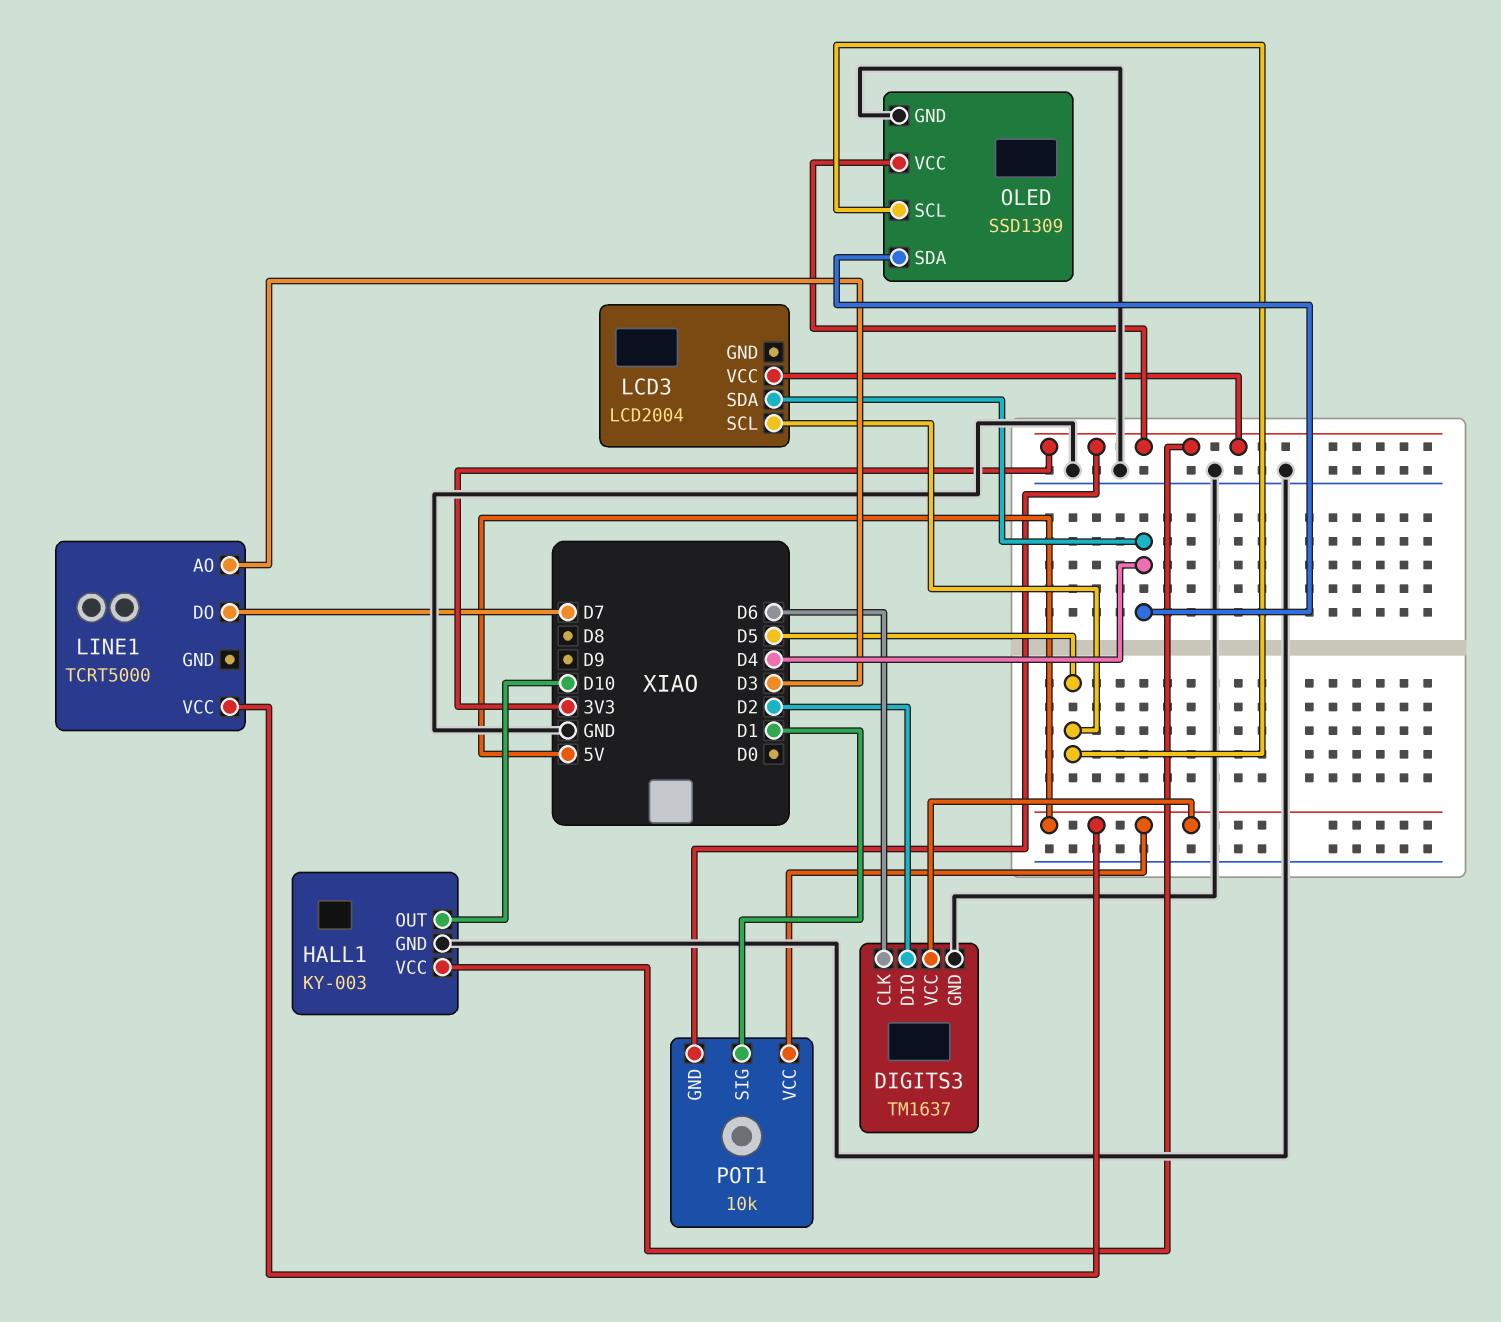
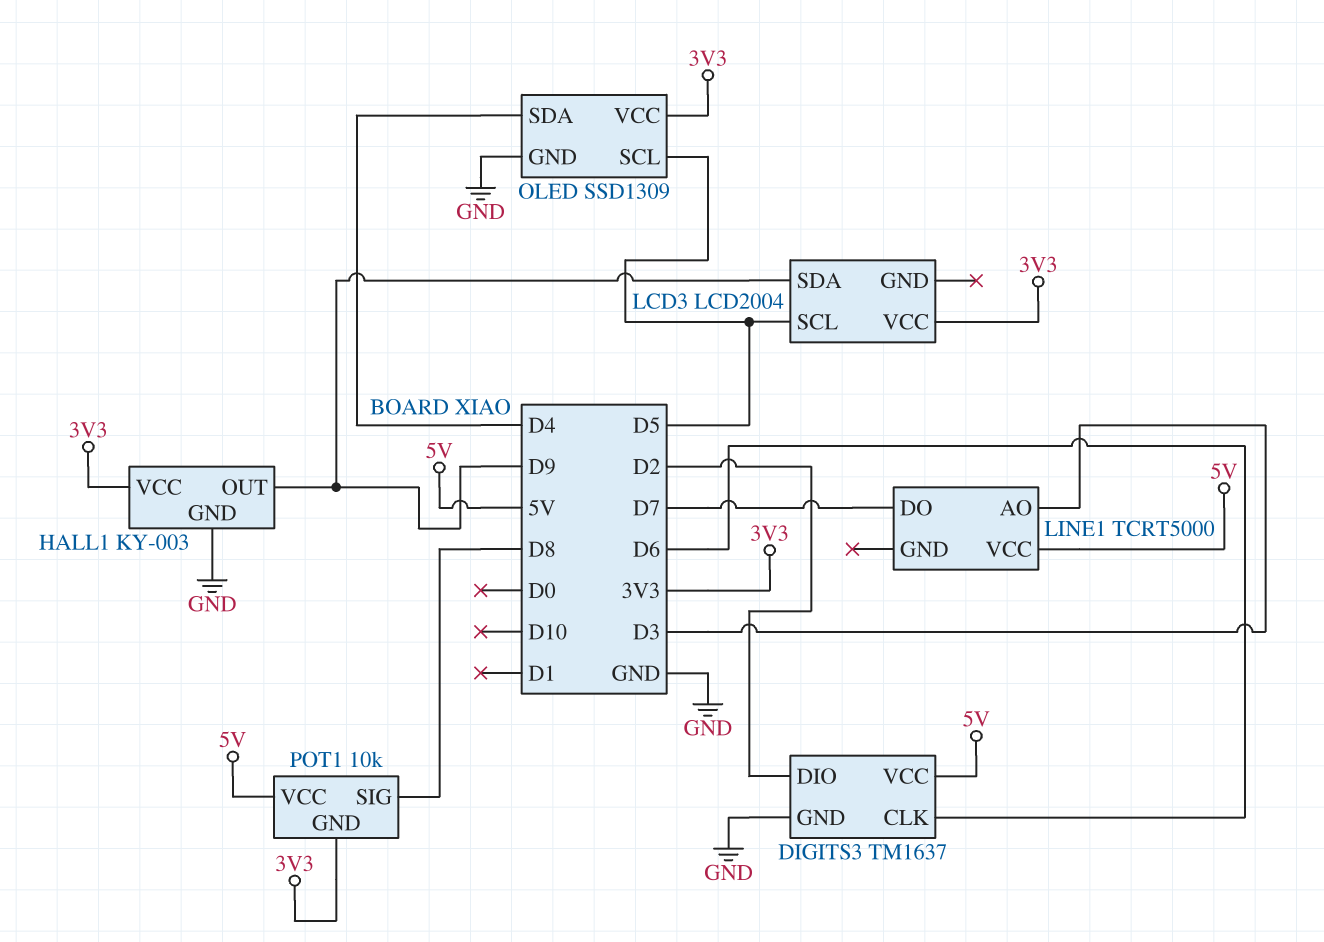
HALL1 pin OUT: D10 -> D9
LCD3 pin SDA: D4 -> D9
POT1 pin SIG: D1 -> D8

